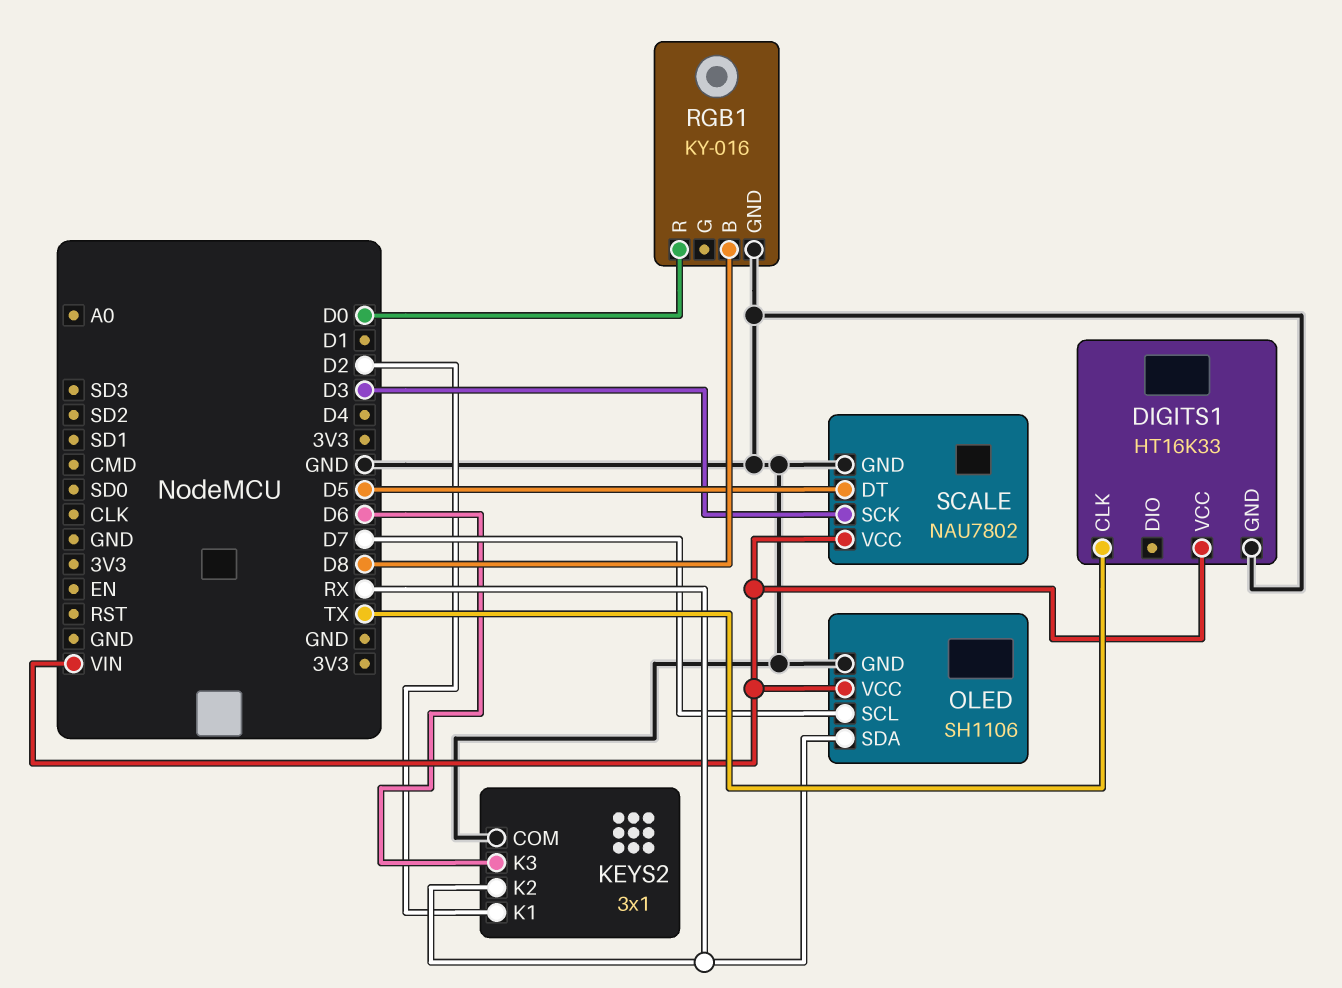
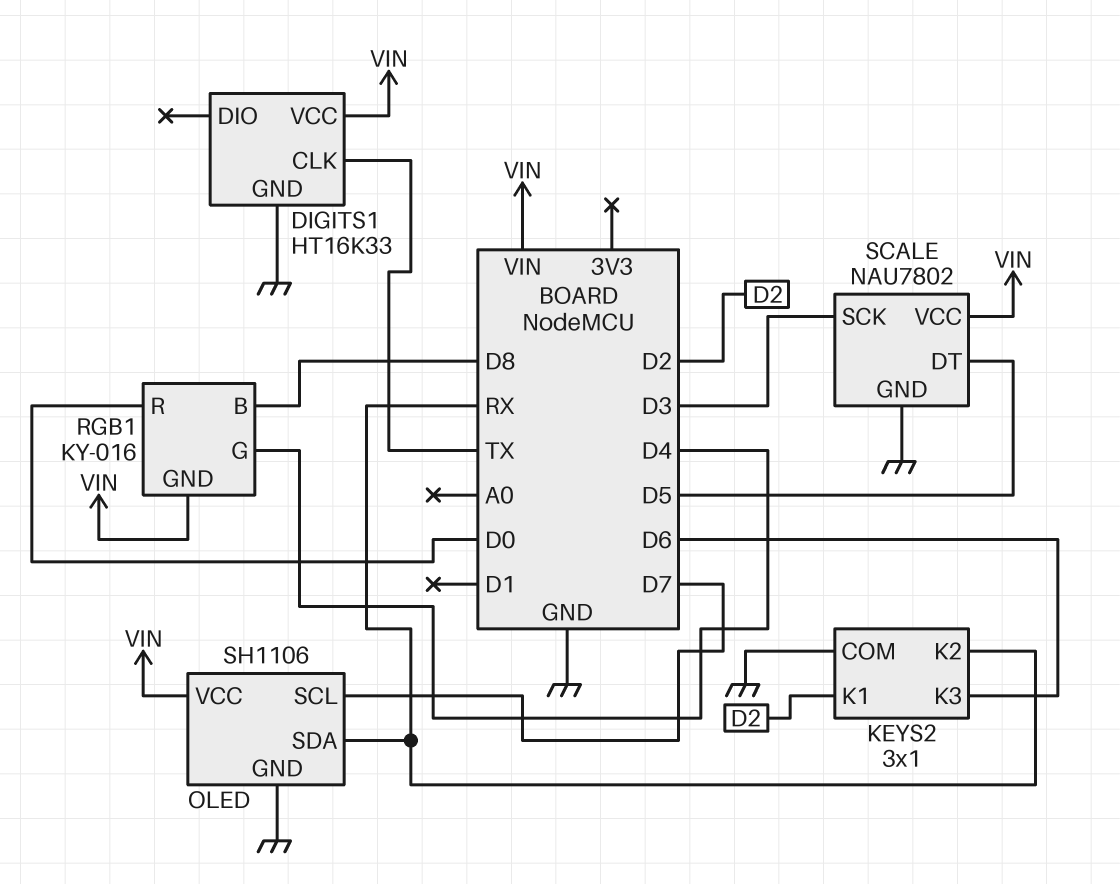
RGB1 pin G: none -> D4
RGB1 pin GND: GND -> VIN

